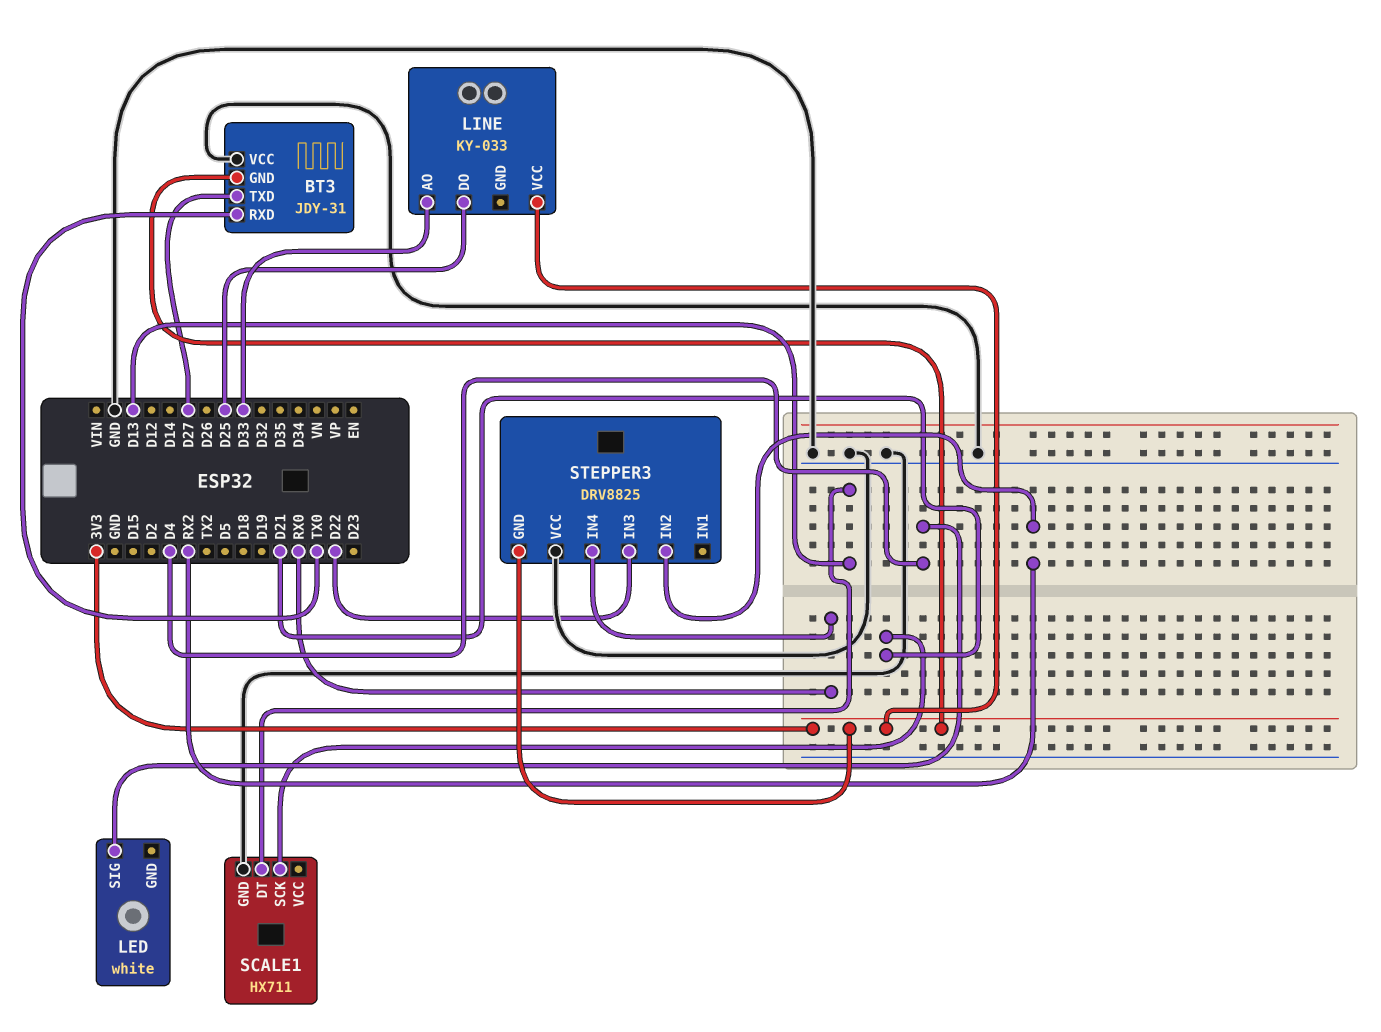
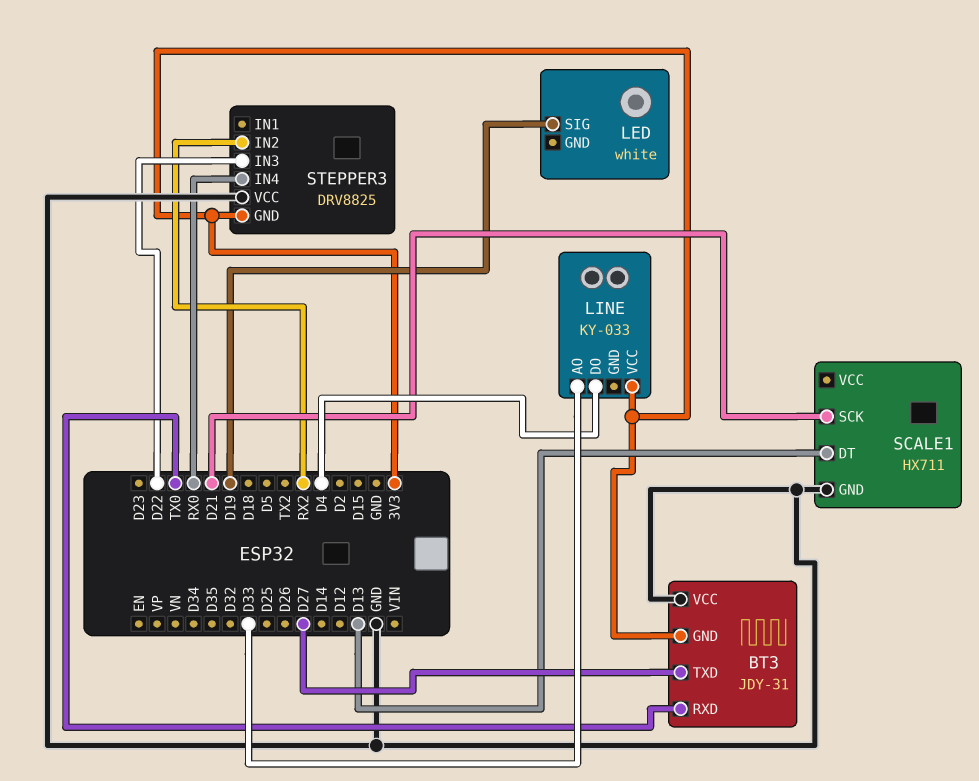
LED pin SIG: D4 -> D19
LINE pin DO: D25 -> D4

